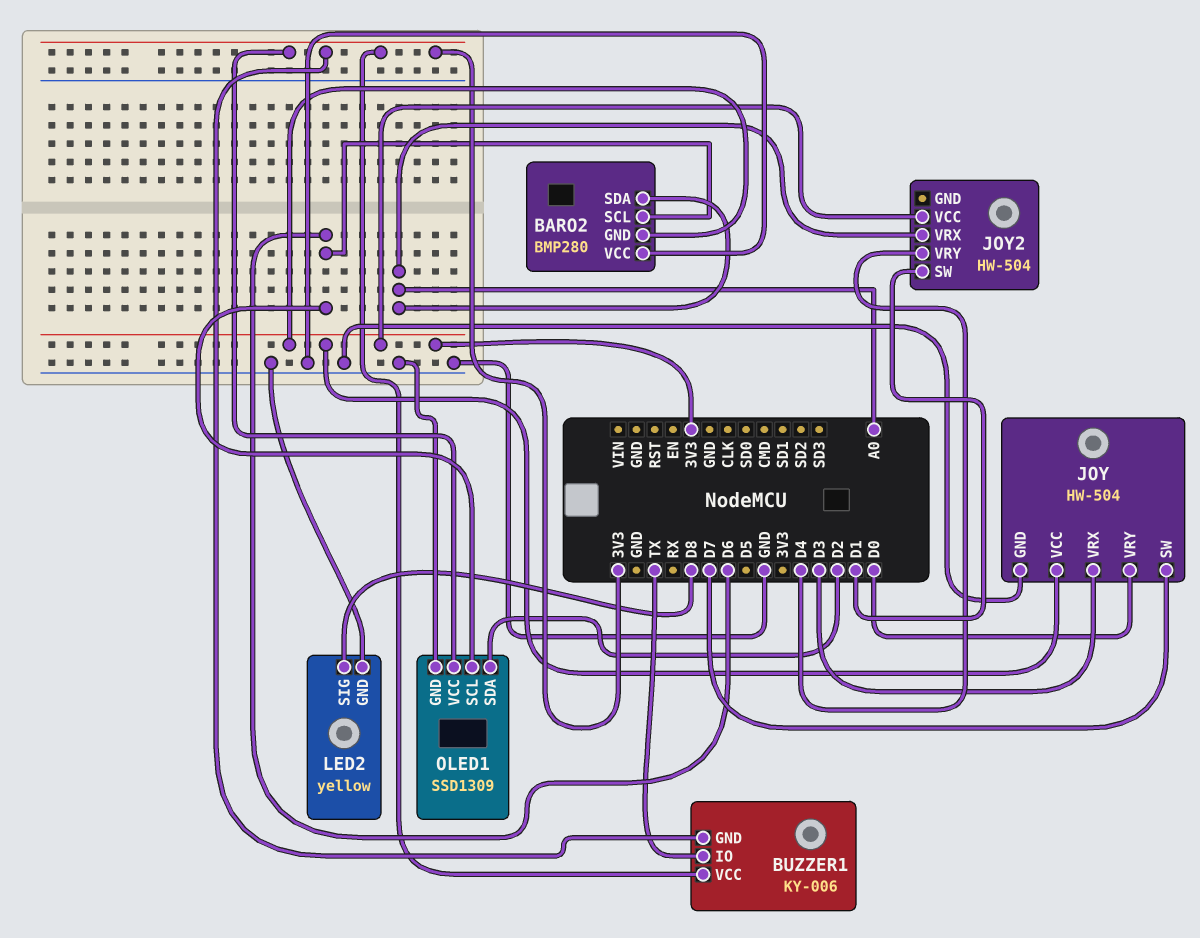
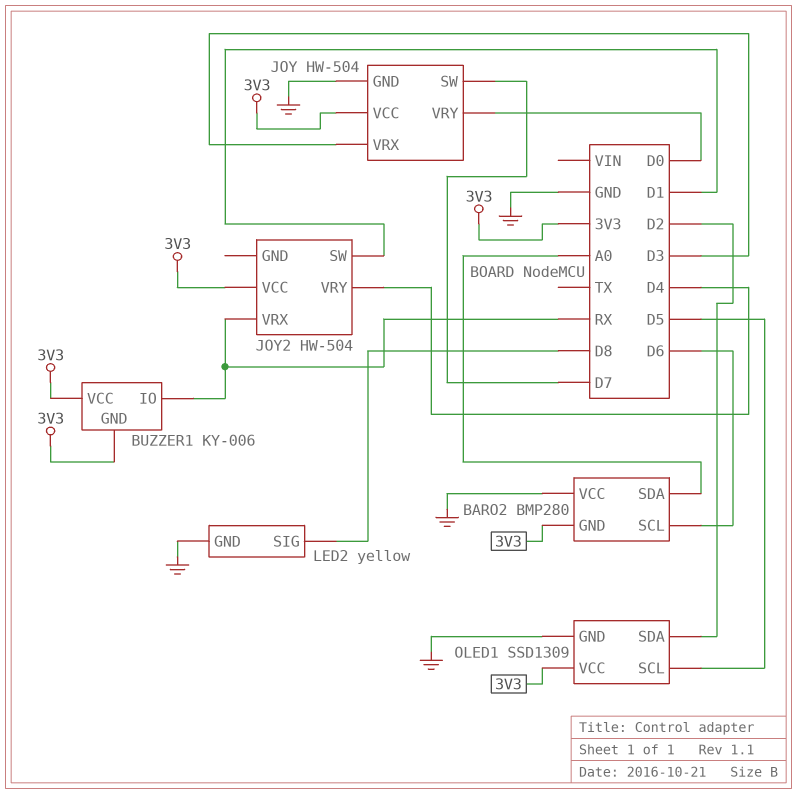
BUZZER1 pin IO: TX -> RX
JOY2 pin VRX: A0 -> RX
OLED1 pin SCL: D6 -> D5

